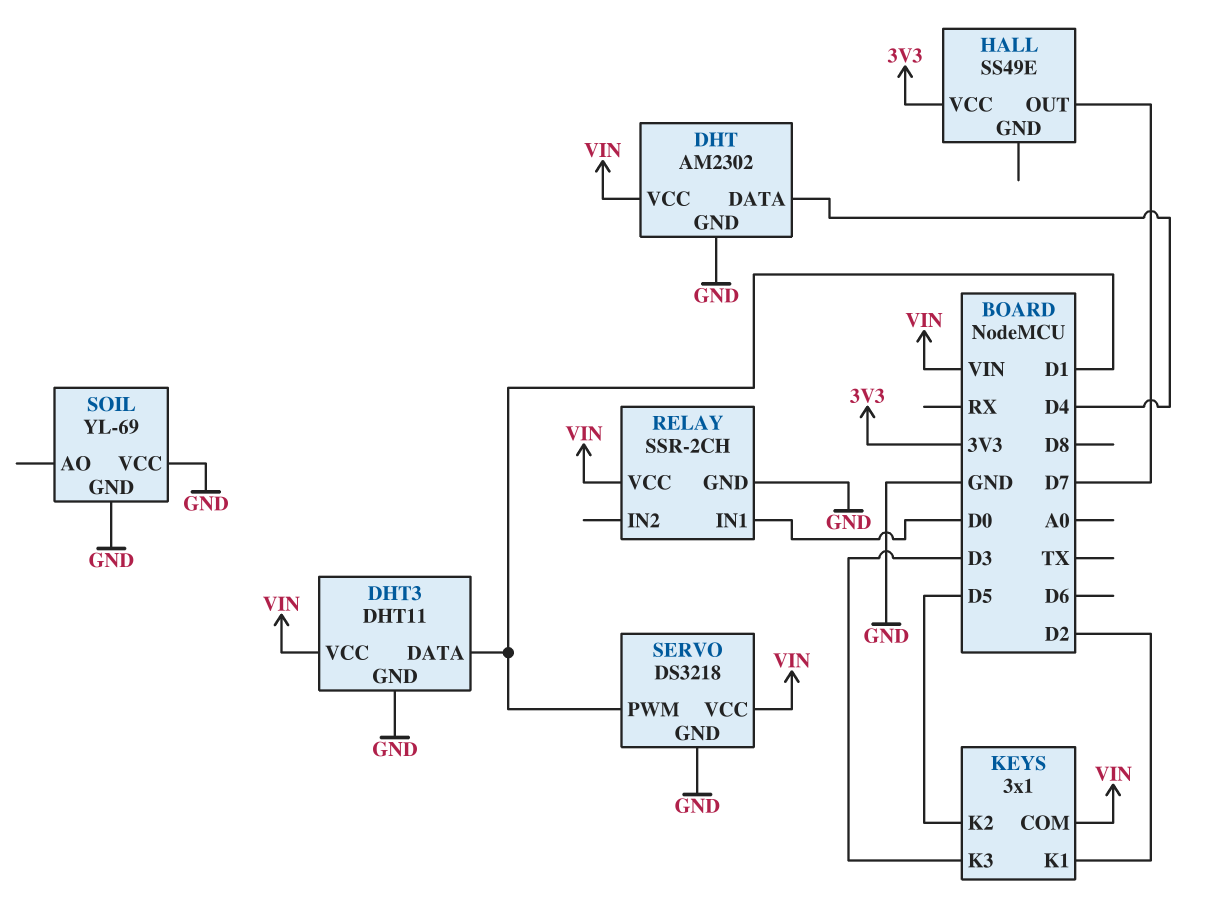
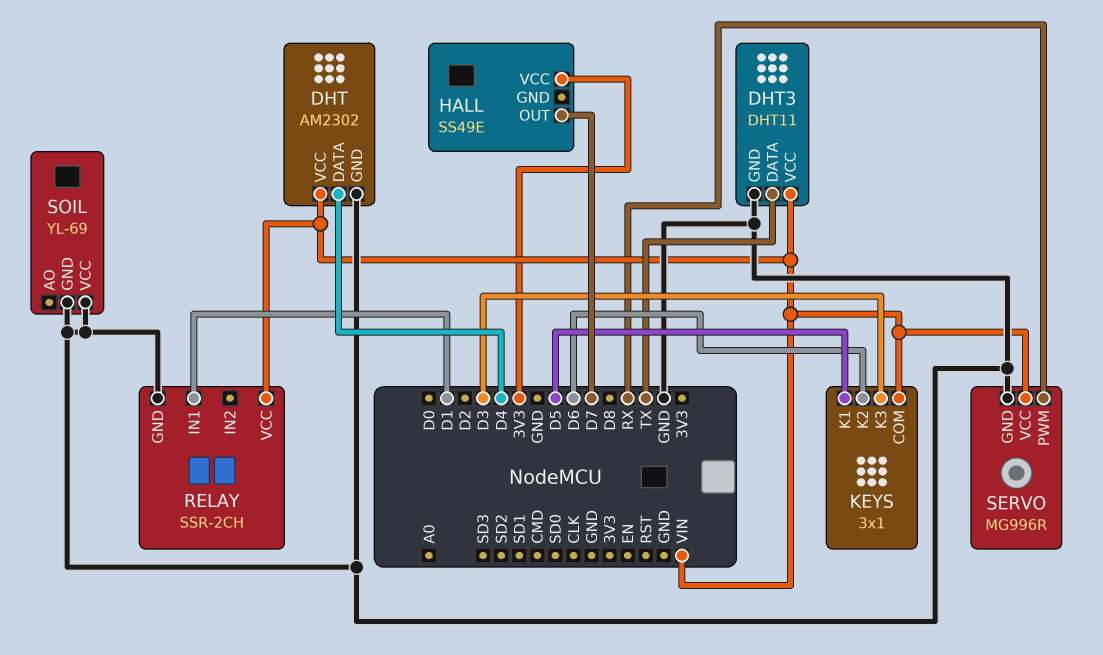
DHT3 pin DATA: D1 -> TX
KEYS pin K1: D2 -> D5
KEYS pin K2: D5 -> D6
RELAY pin IN1: D0 -> D1
SERVO: DS3218 -> MG996R
SERVO pin PWM: D1 -> RX

